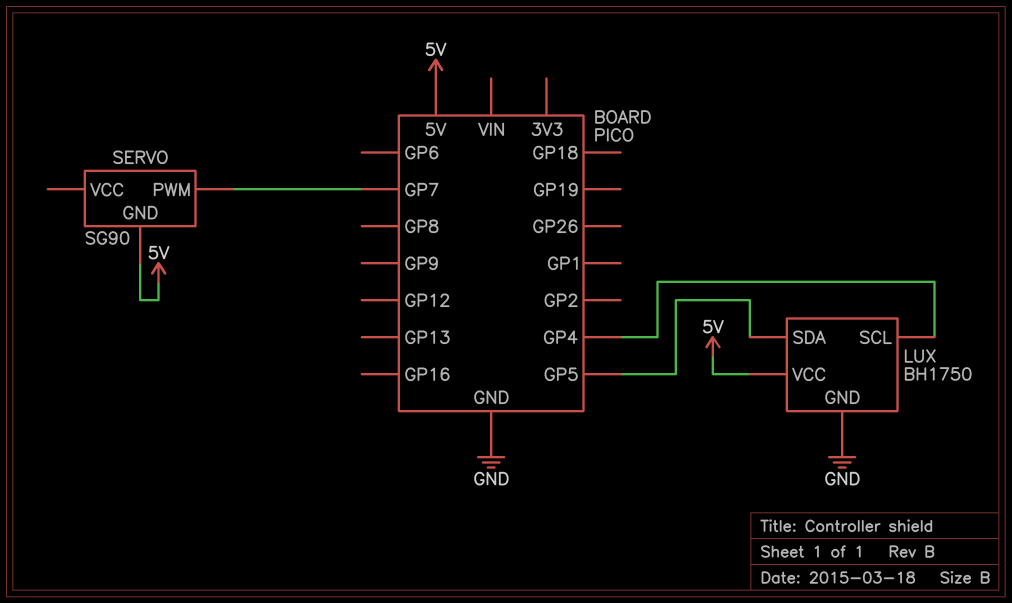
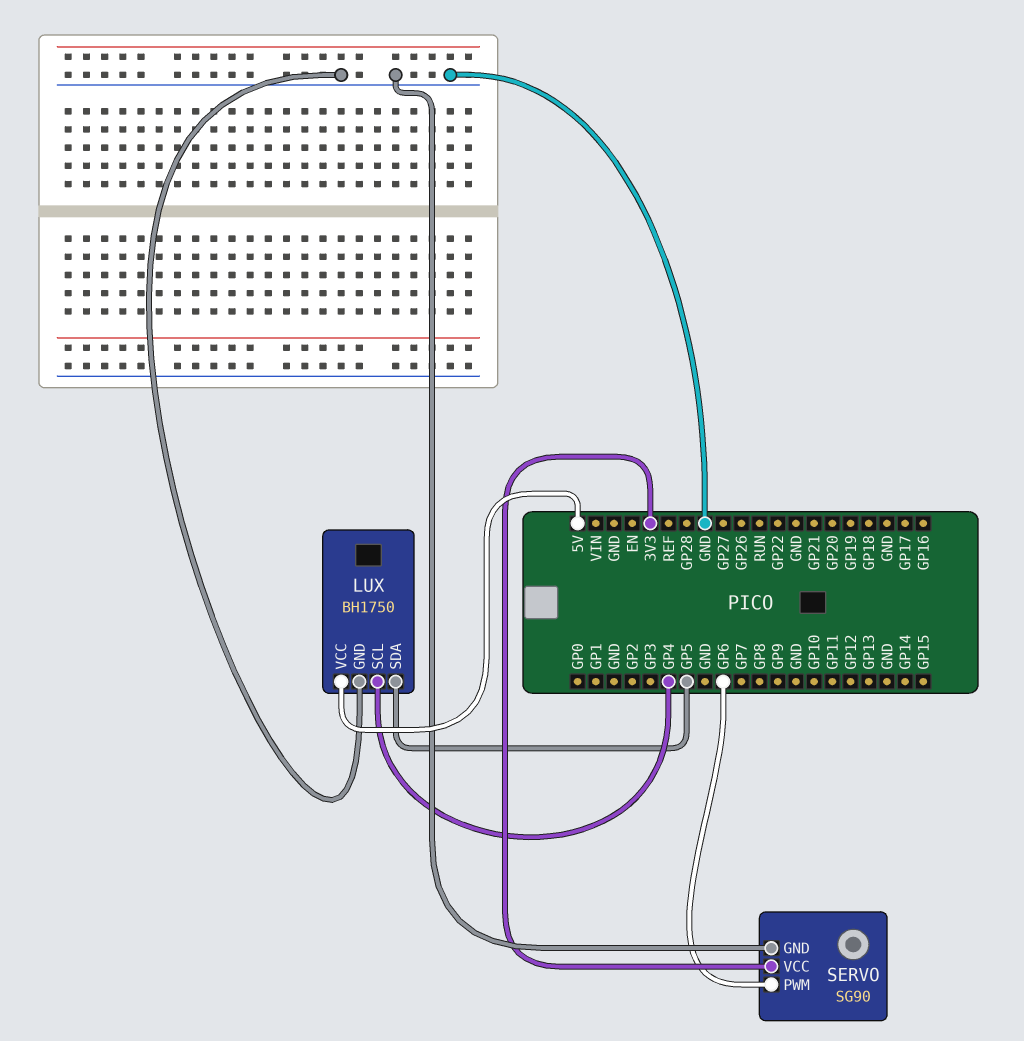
SERVO pin GND: 5V -> GND
SERVO pin PWM: GP7 -> GP6
SERVO pin VCC: none -> 3V3

